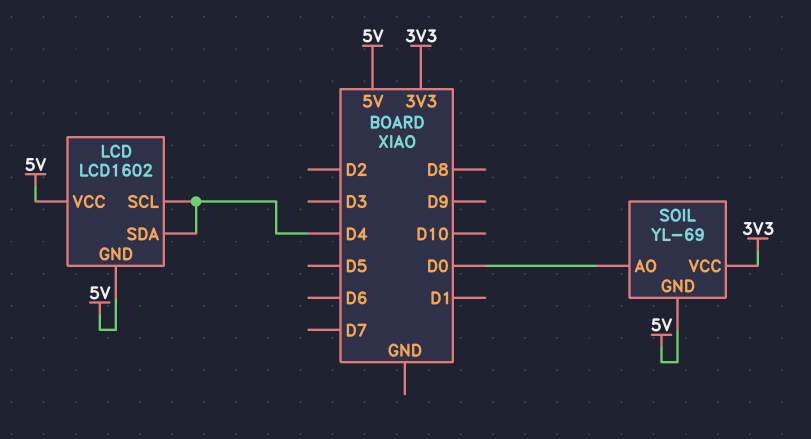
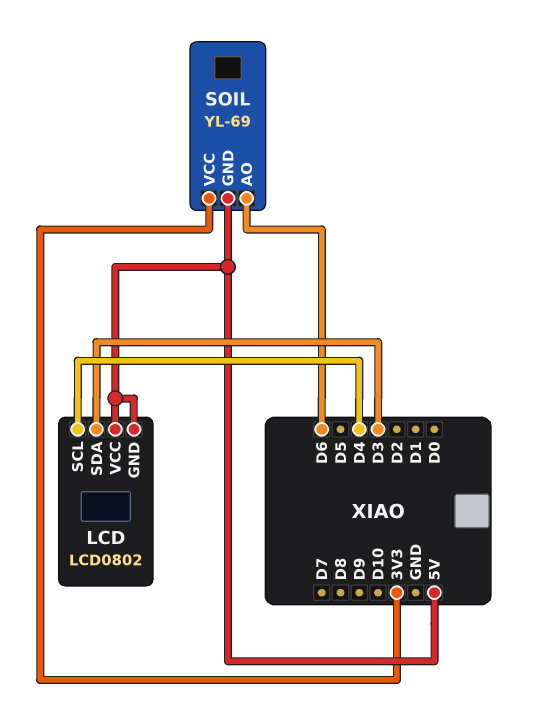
LCD: LCD1602 -> LCD0802
LCD pin SDA: D4 -> D3
SOIL pin AO: D0 -> D6

